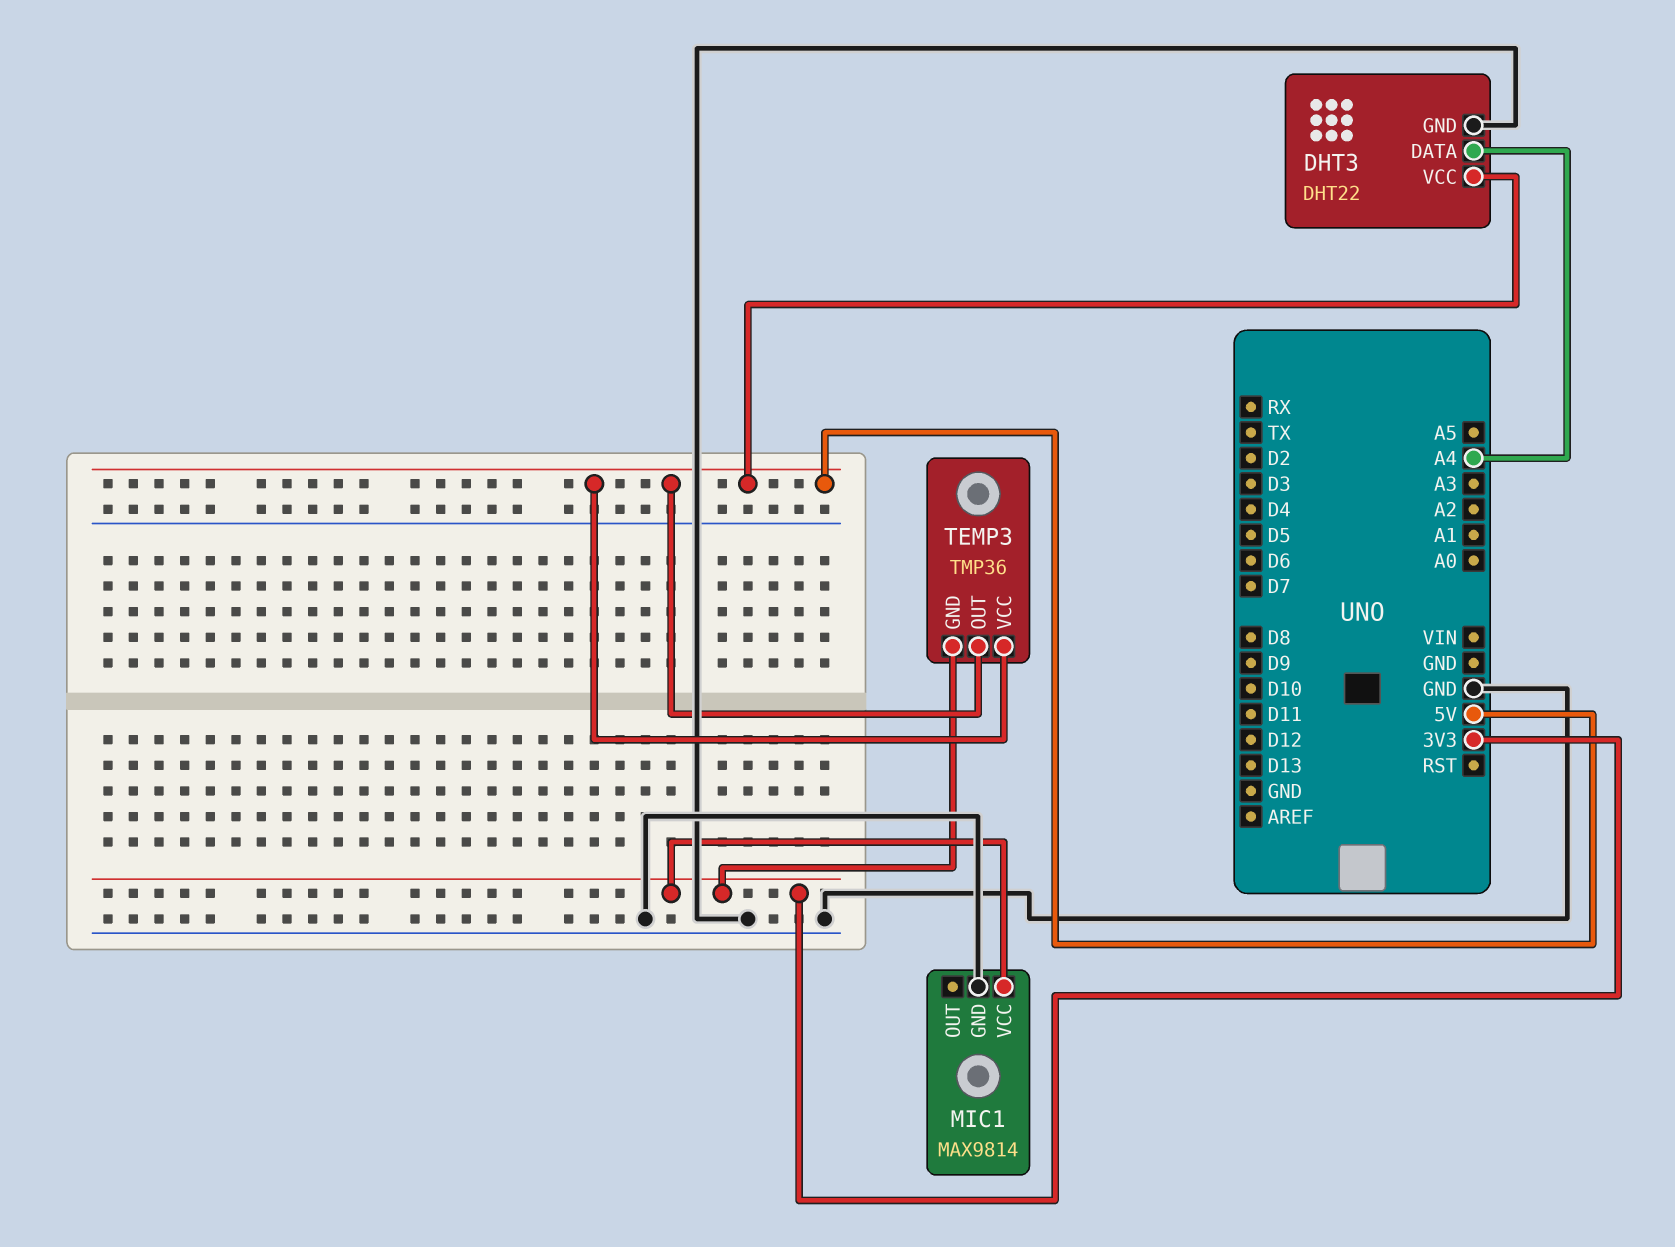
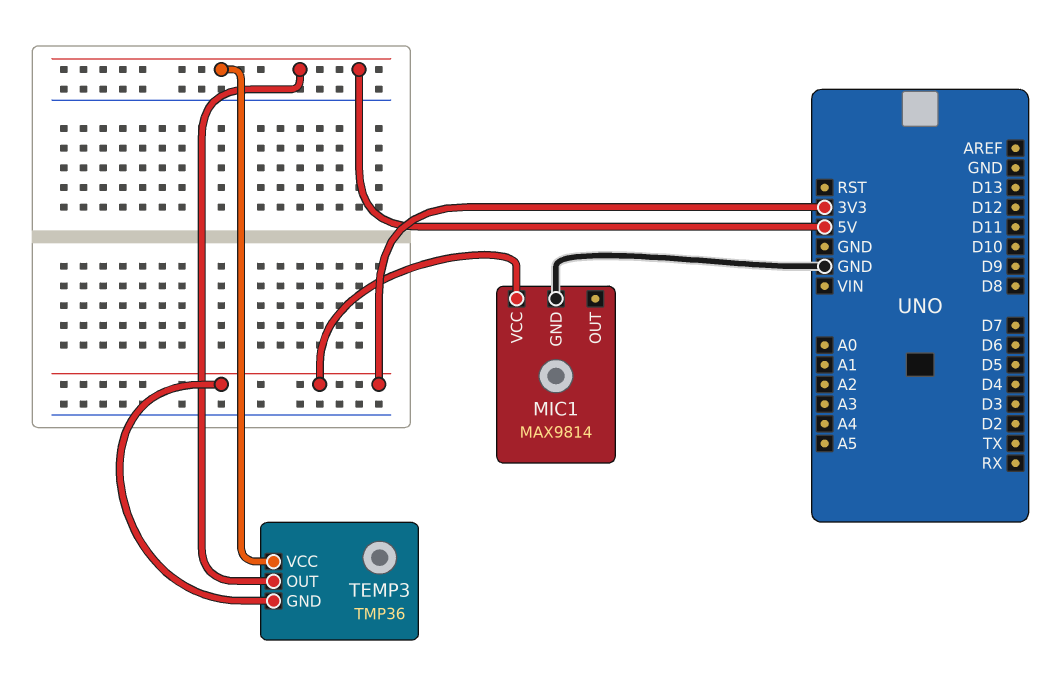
DHT3: DHT22 -> none
DHT3 pin DATA: A4 -> none
DHT3 pin GND: GND -> none
DHT3 pin VCC: 5V -> none

